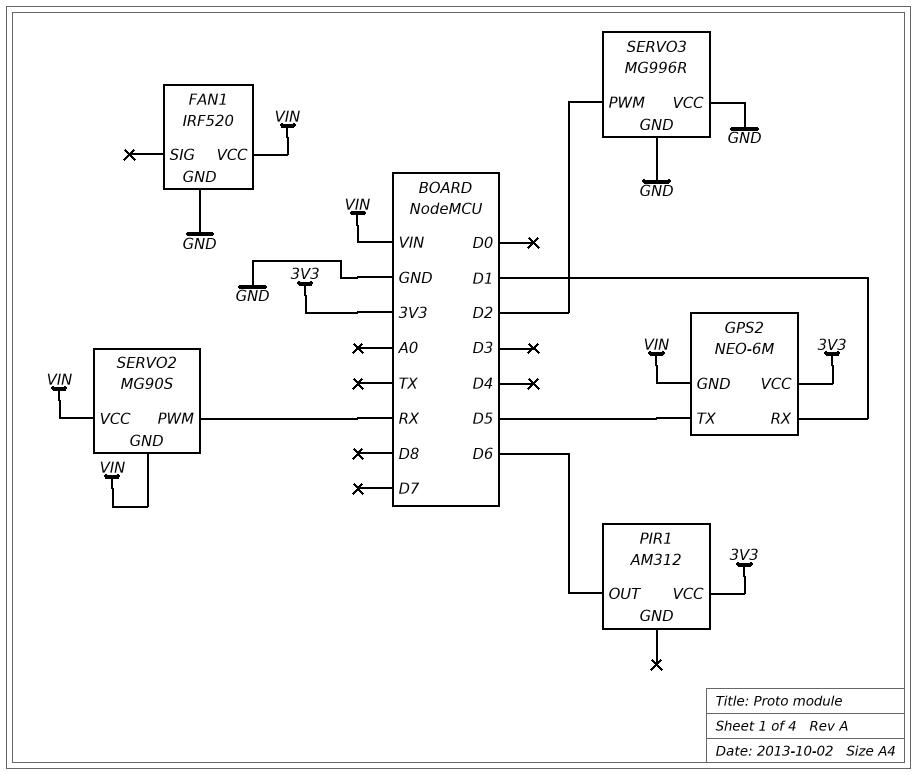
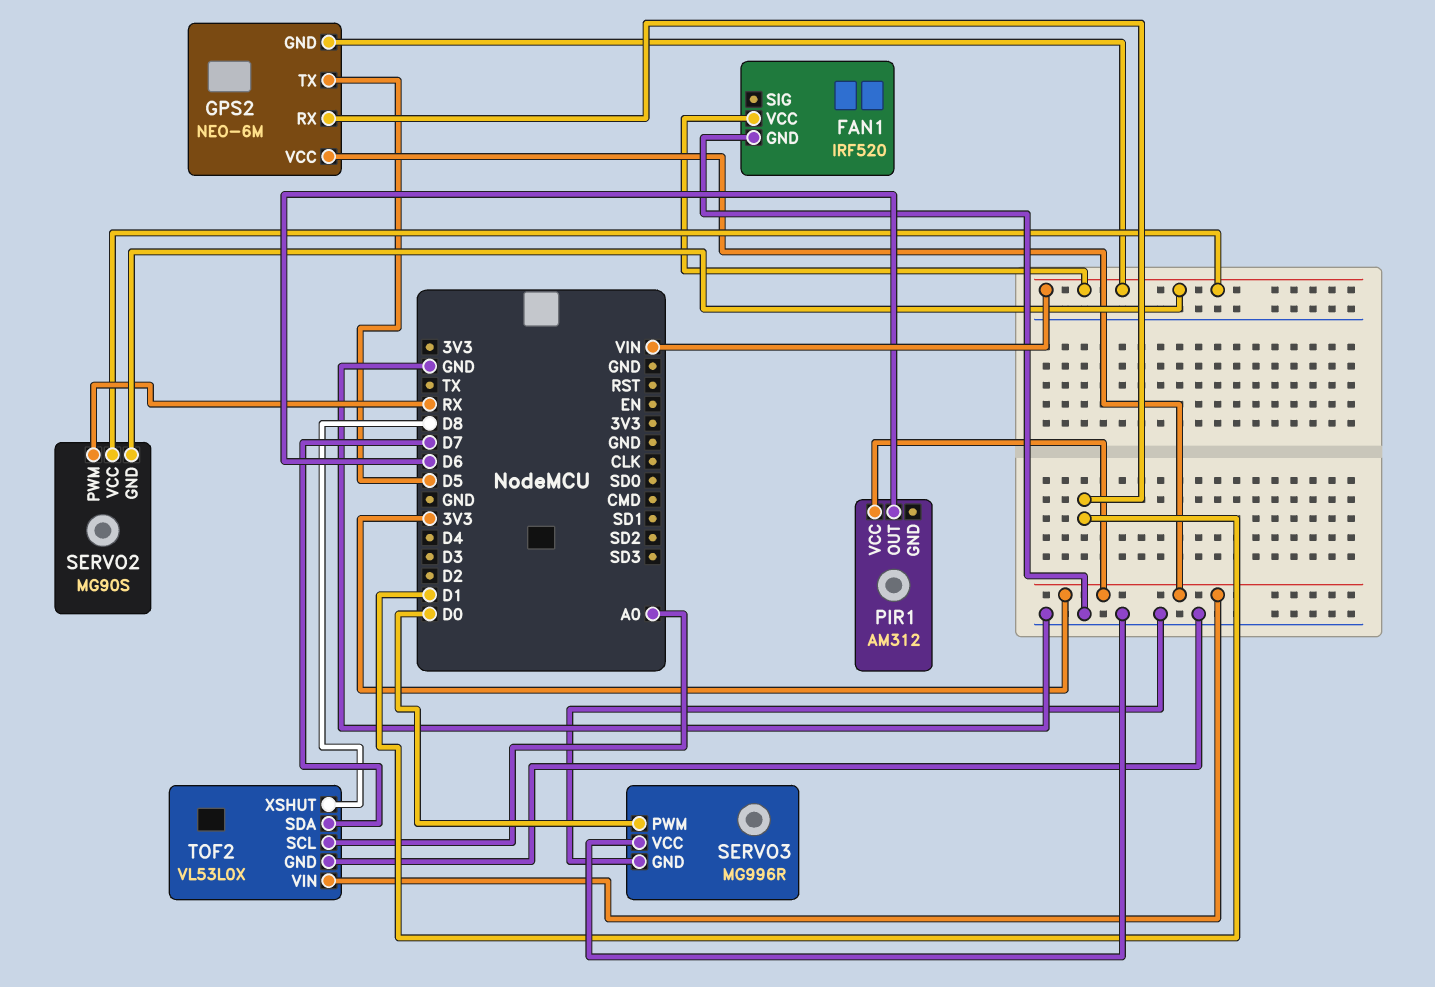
SERVO3 pin PWM: D2 -> D0
TOF2: none -> VL53L0X
TOF2 pin GND: none -> GND
TOF2 pin SCL: none -> A0
TOF2 pin SDA: none -> D7
TOF2 pin VIN: none -> 3V3
TOF2 pin XSHUT: none -> D8

